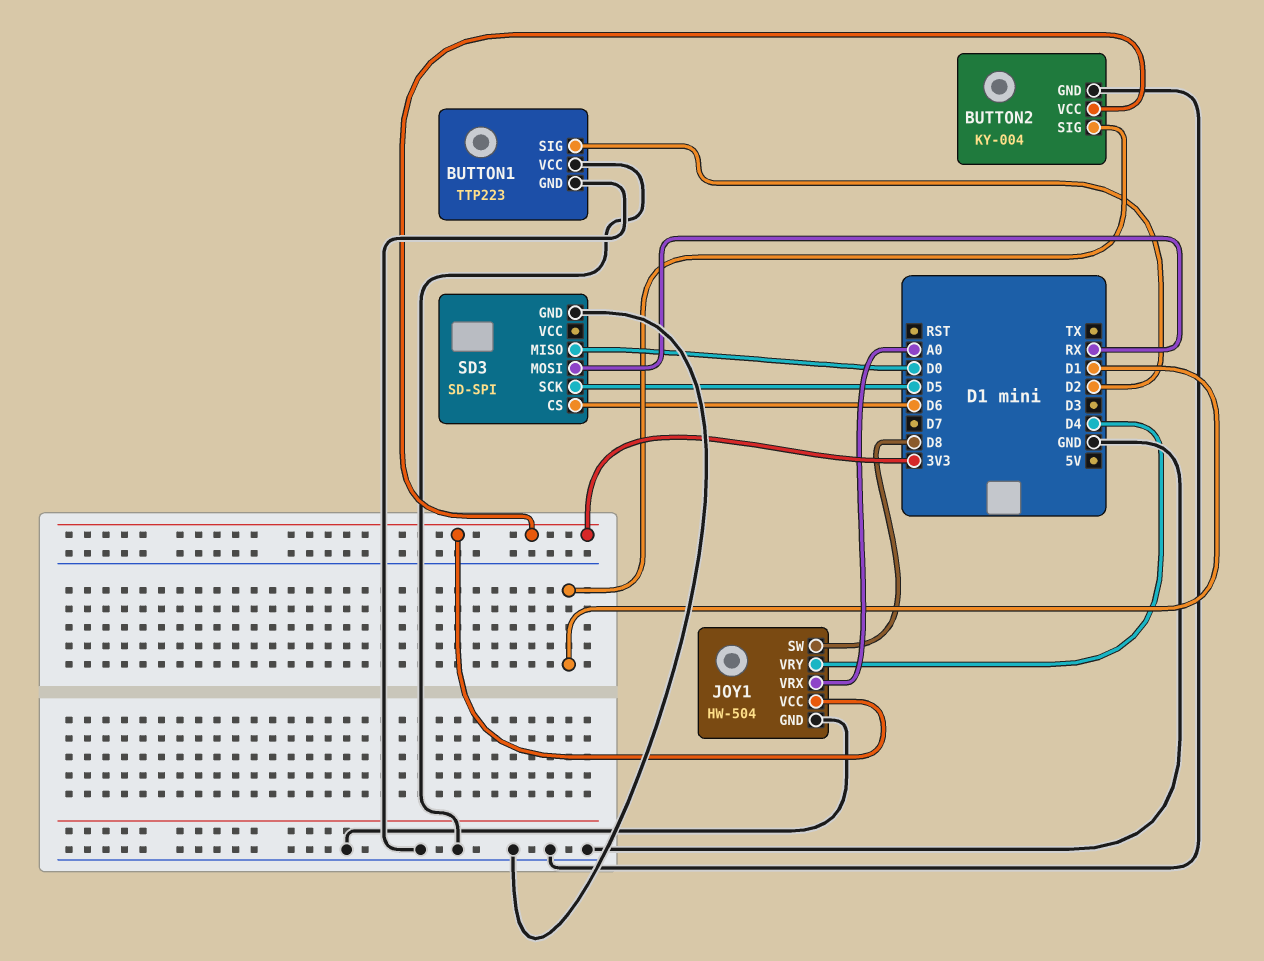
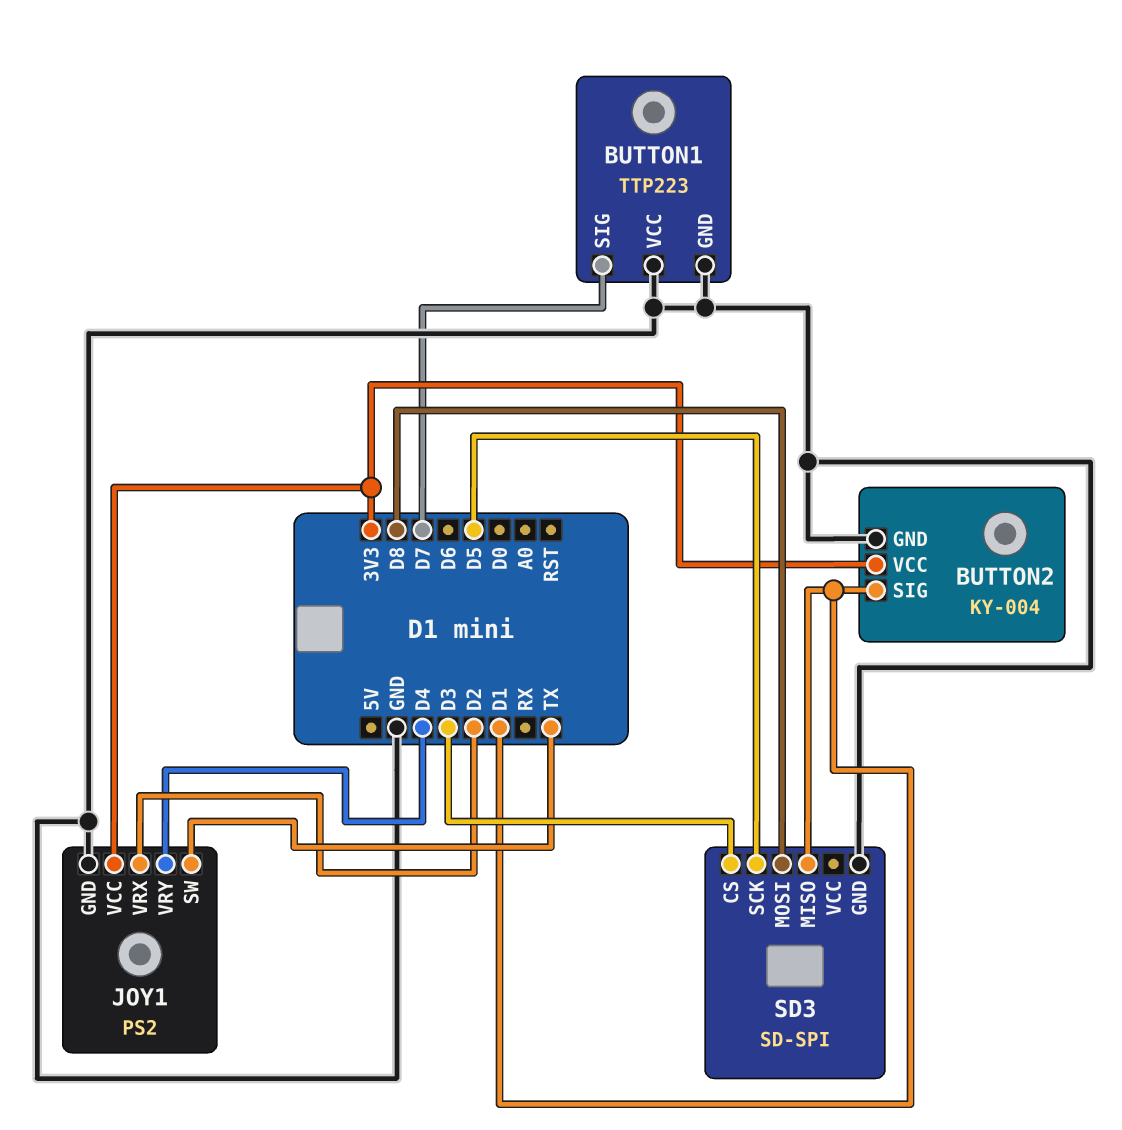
BUTTON1 pin SIG: D2 -> D7
JOY1: HW-504 -> PS2
JOY1 pin SW: D8 -> TX
JOY1 pin VRX: A0 -> D2
SD3 pin CS: D6 -> D3
SD3 pin MISO: D0 -> D1
SD3 pin MOSI: RX -> D8

